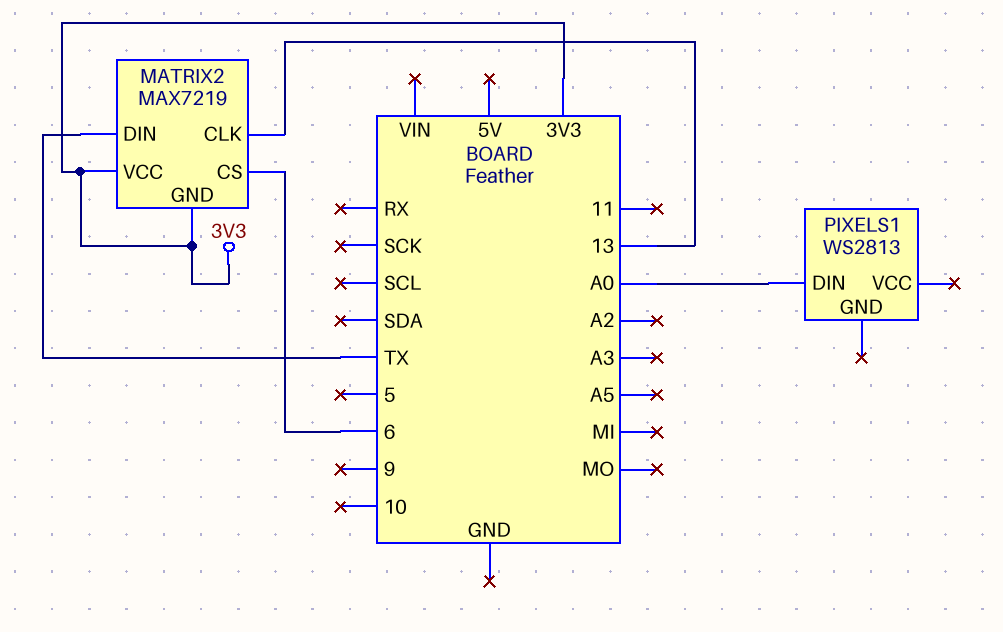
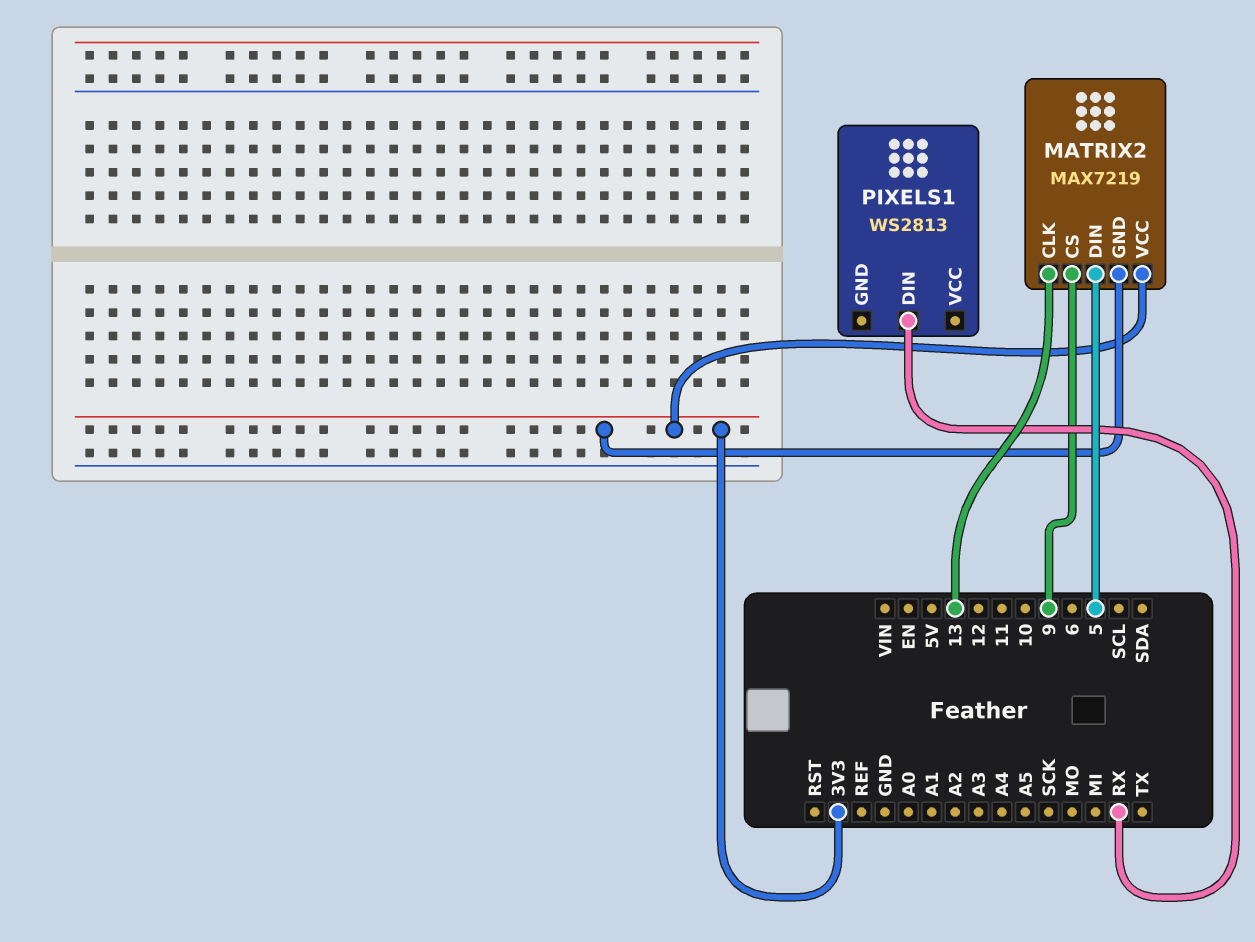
MATRIX2 pin CS: 6 -> 9
MATRIX2 pin DIN: TX -> 5
PIXELS1 pin DIN: A0 -> RX

